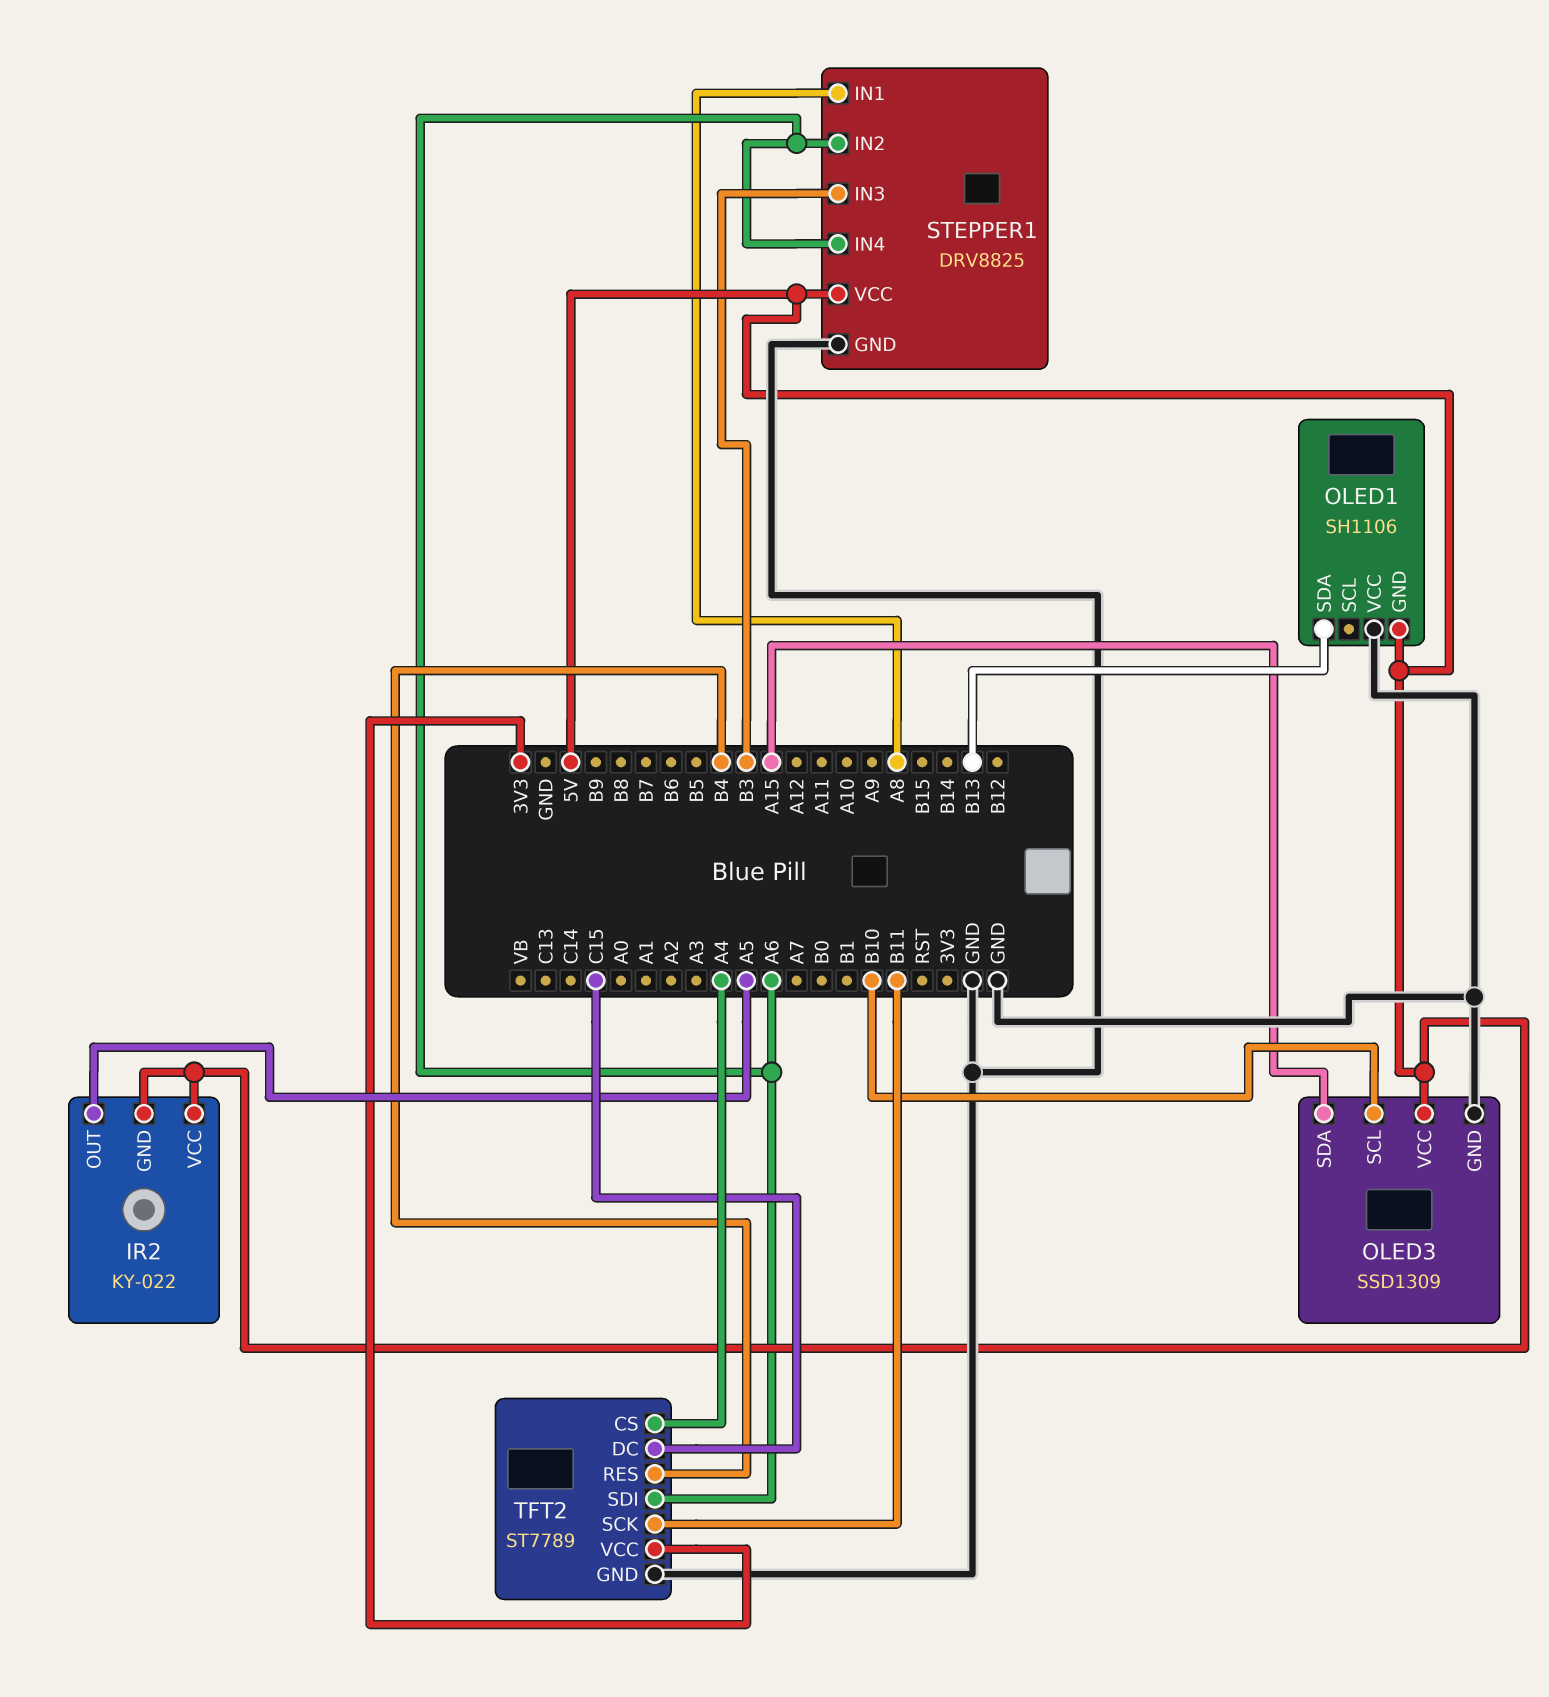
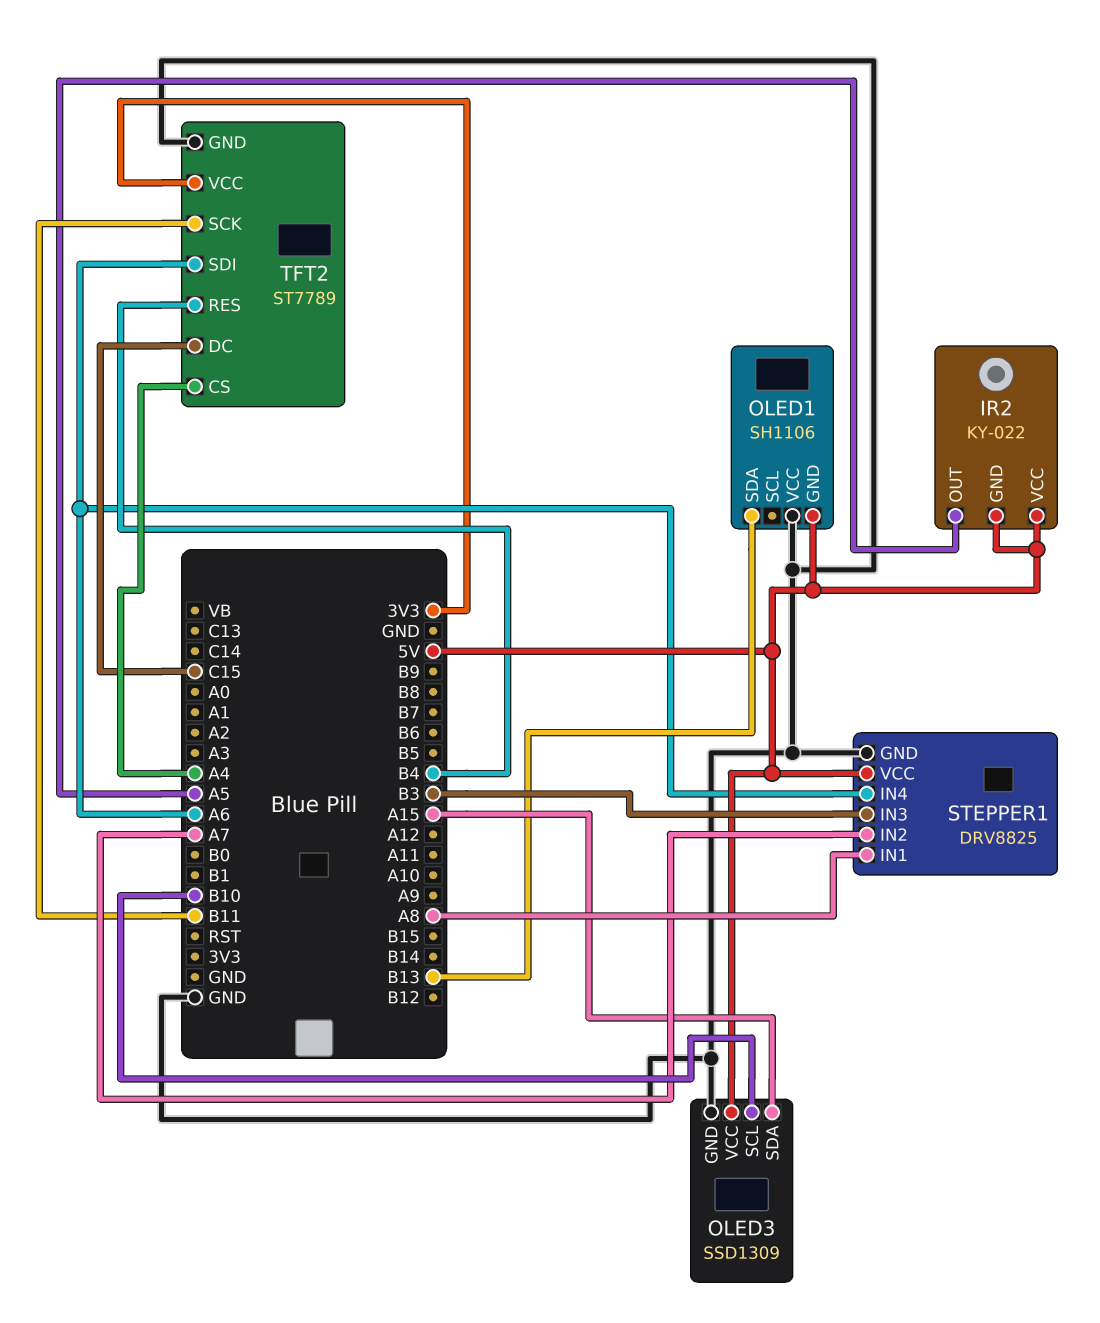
STEPPER1 pin IN2: A6 -> A7

